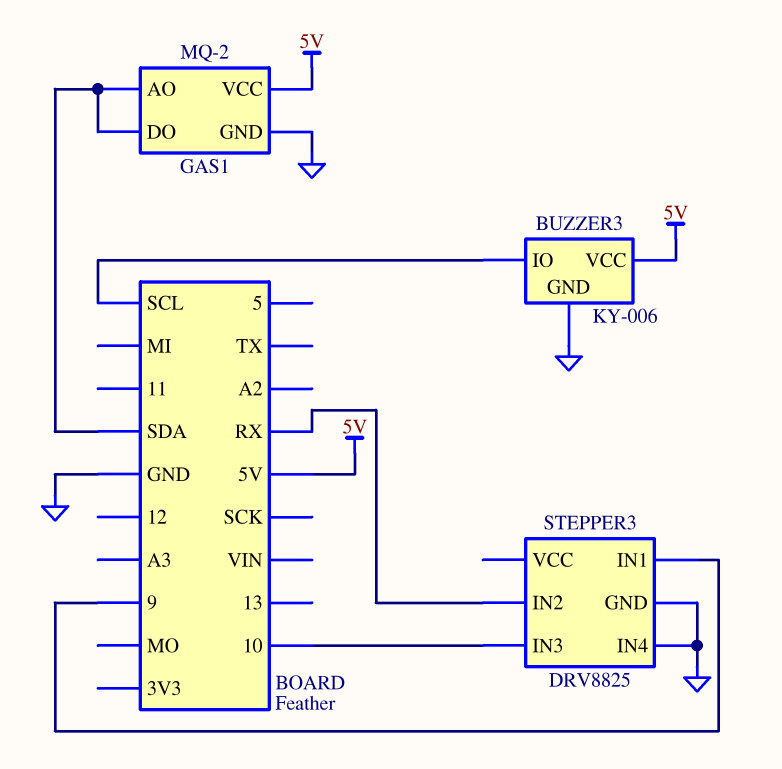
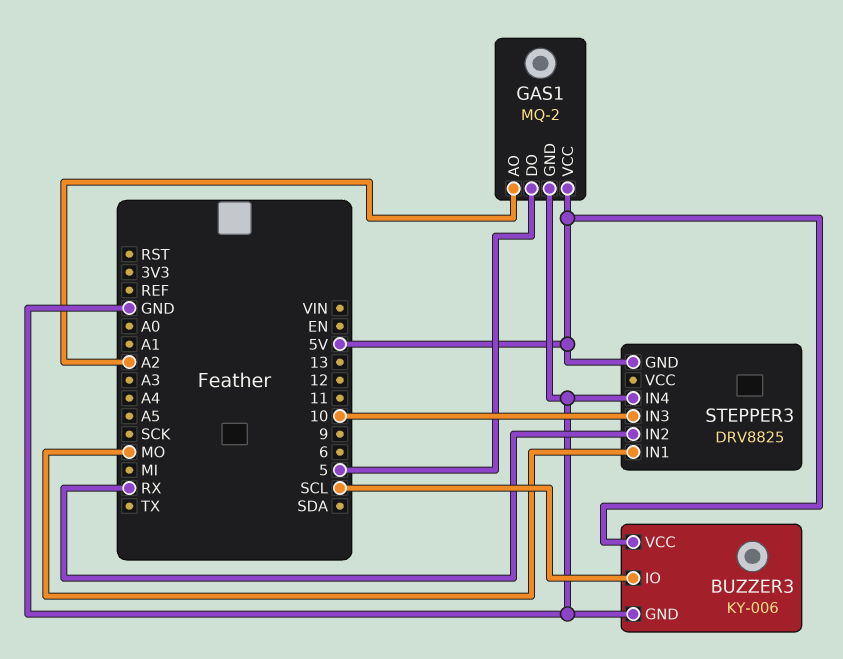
GAS1 pin AO: SDA -> A2
GAS1 pin DO: SDA -> 5
STEPPER3 pin GND: GND -> 5V
STEPPER3 pin IN1: 9 -> MO

